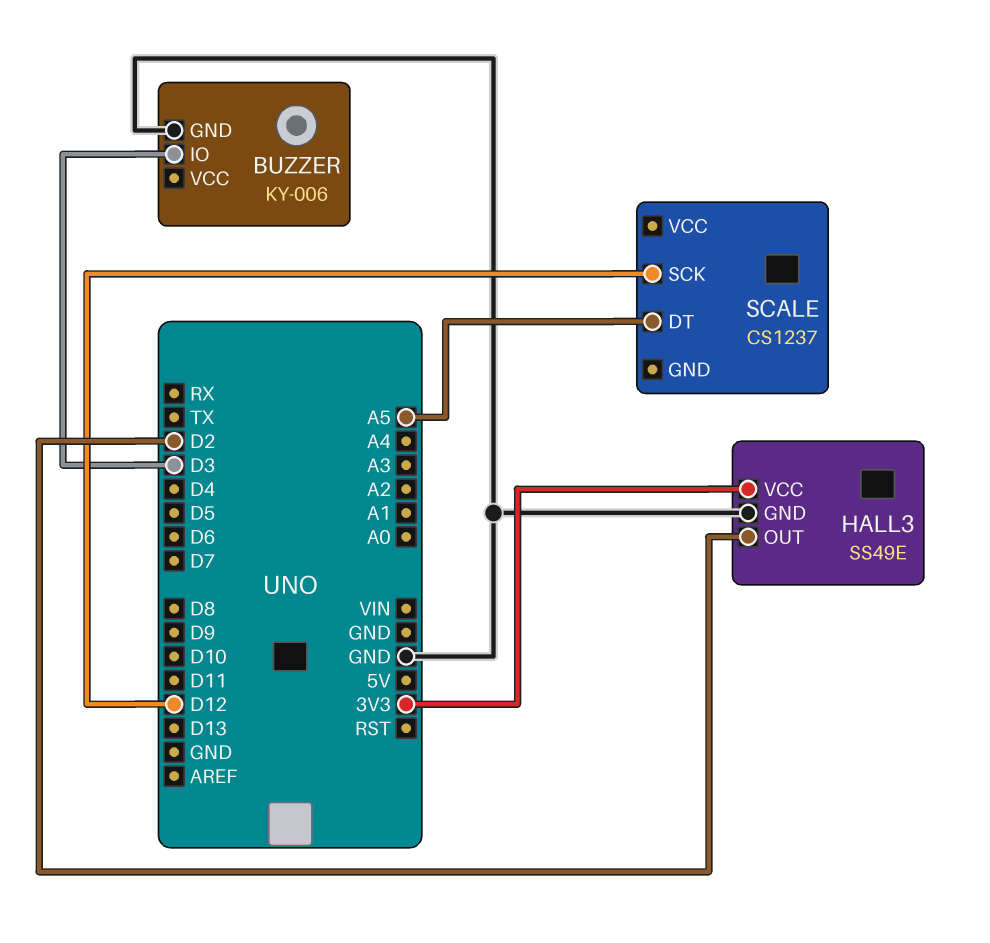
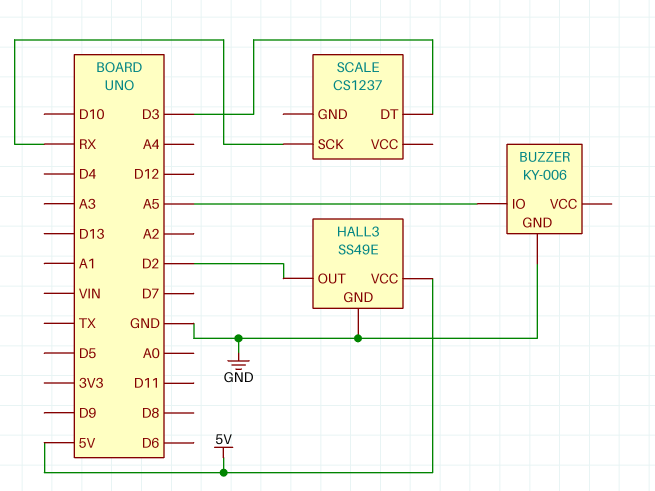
BUZZER pin IO: D3 -> A5
HALL3 pin VCC: 3V3 -> 5V
SCALE pin DT: A5 -> D3
SCALE pin SCK: D12 -> RX

